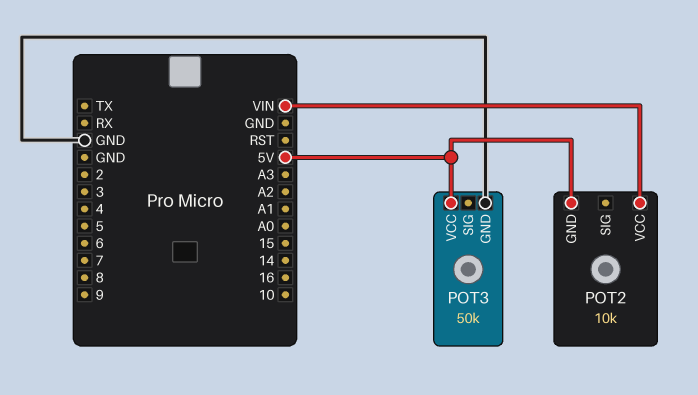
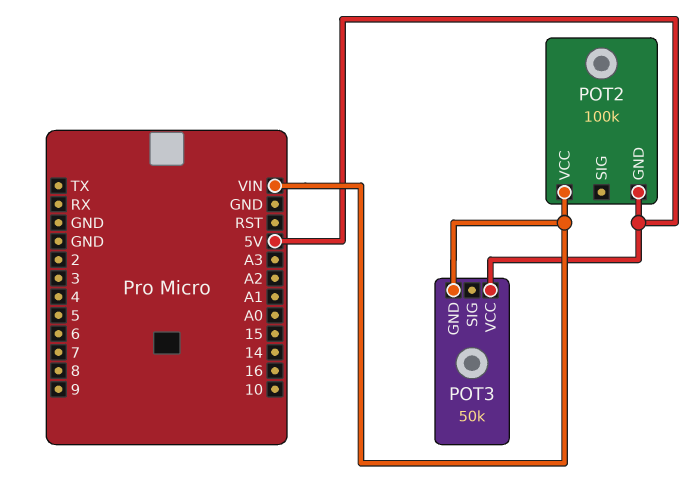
POT2: 10k -> 100k
POT3 pin GND: GND -> VIN

